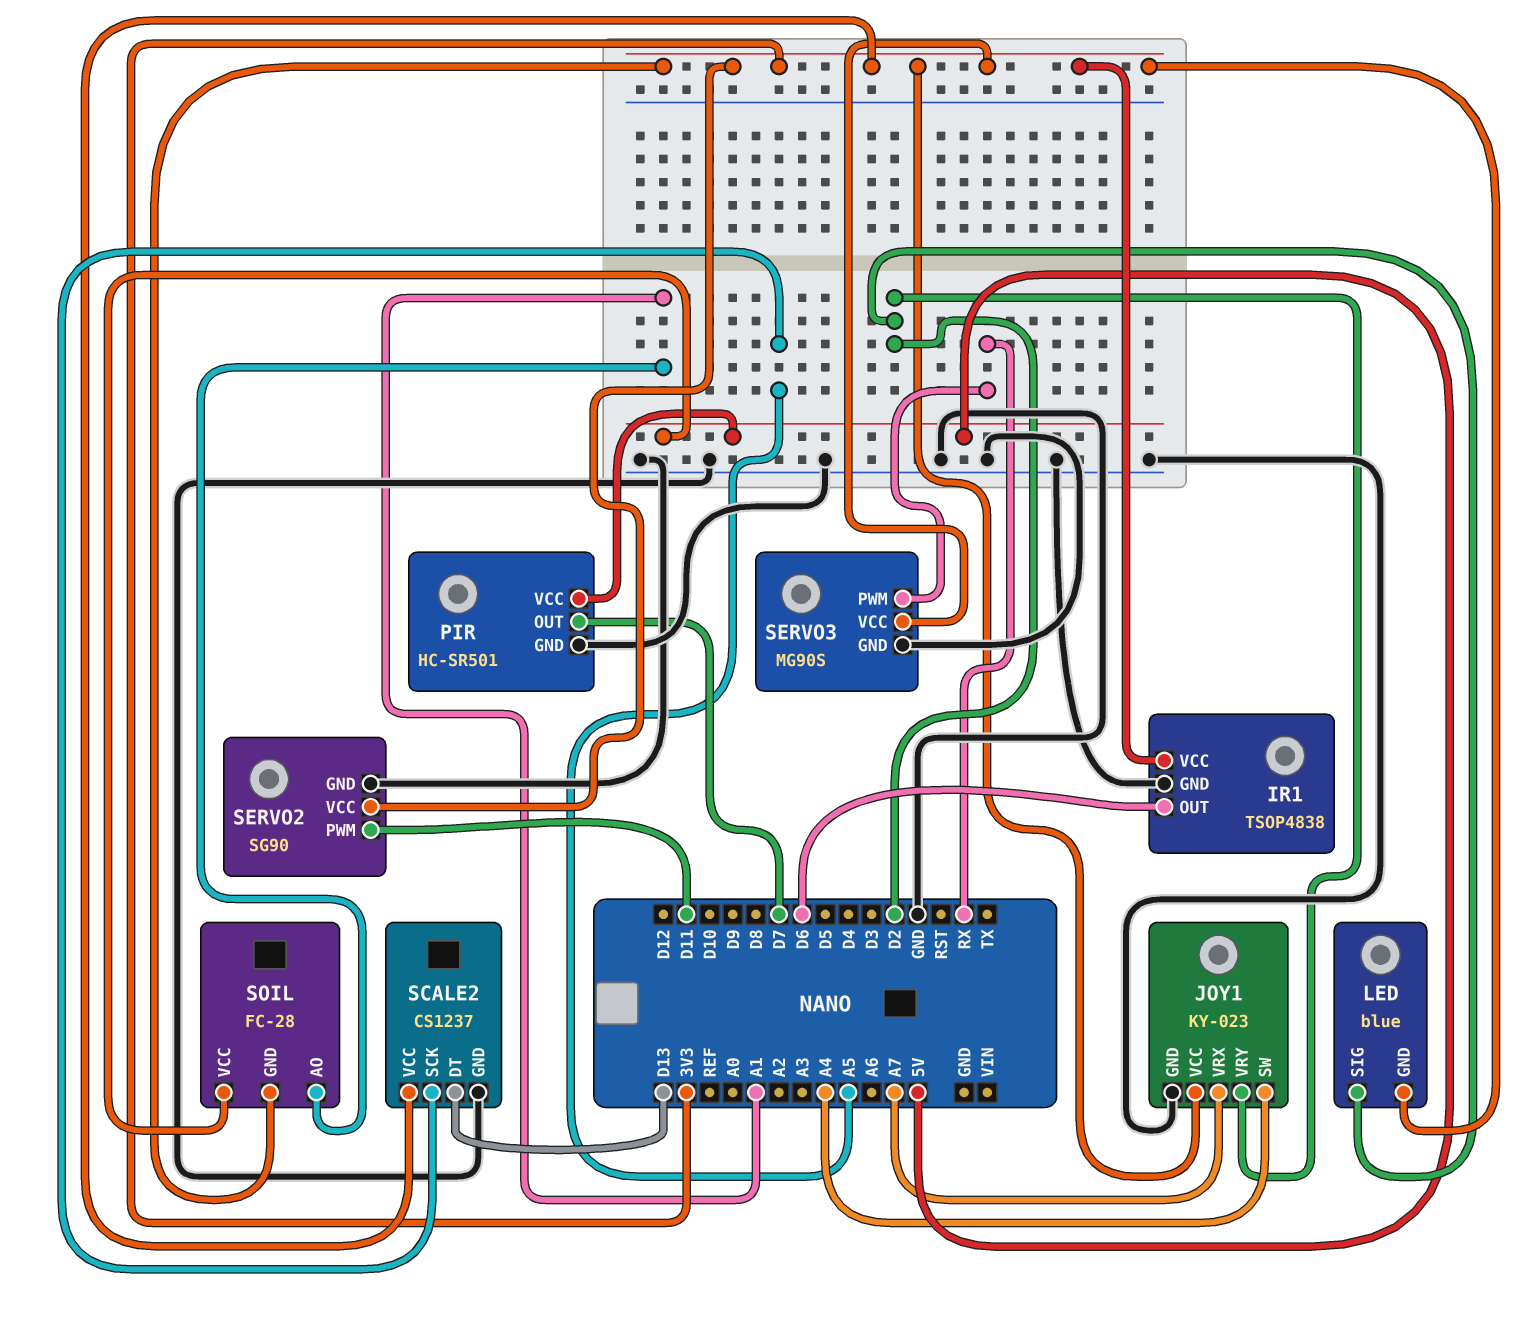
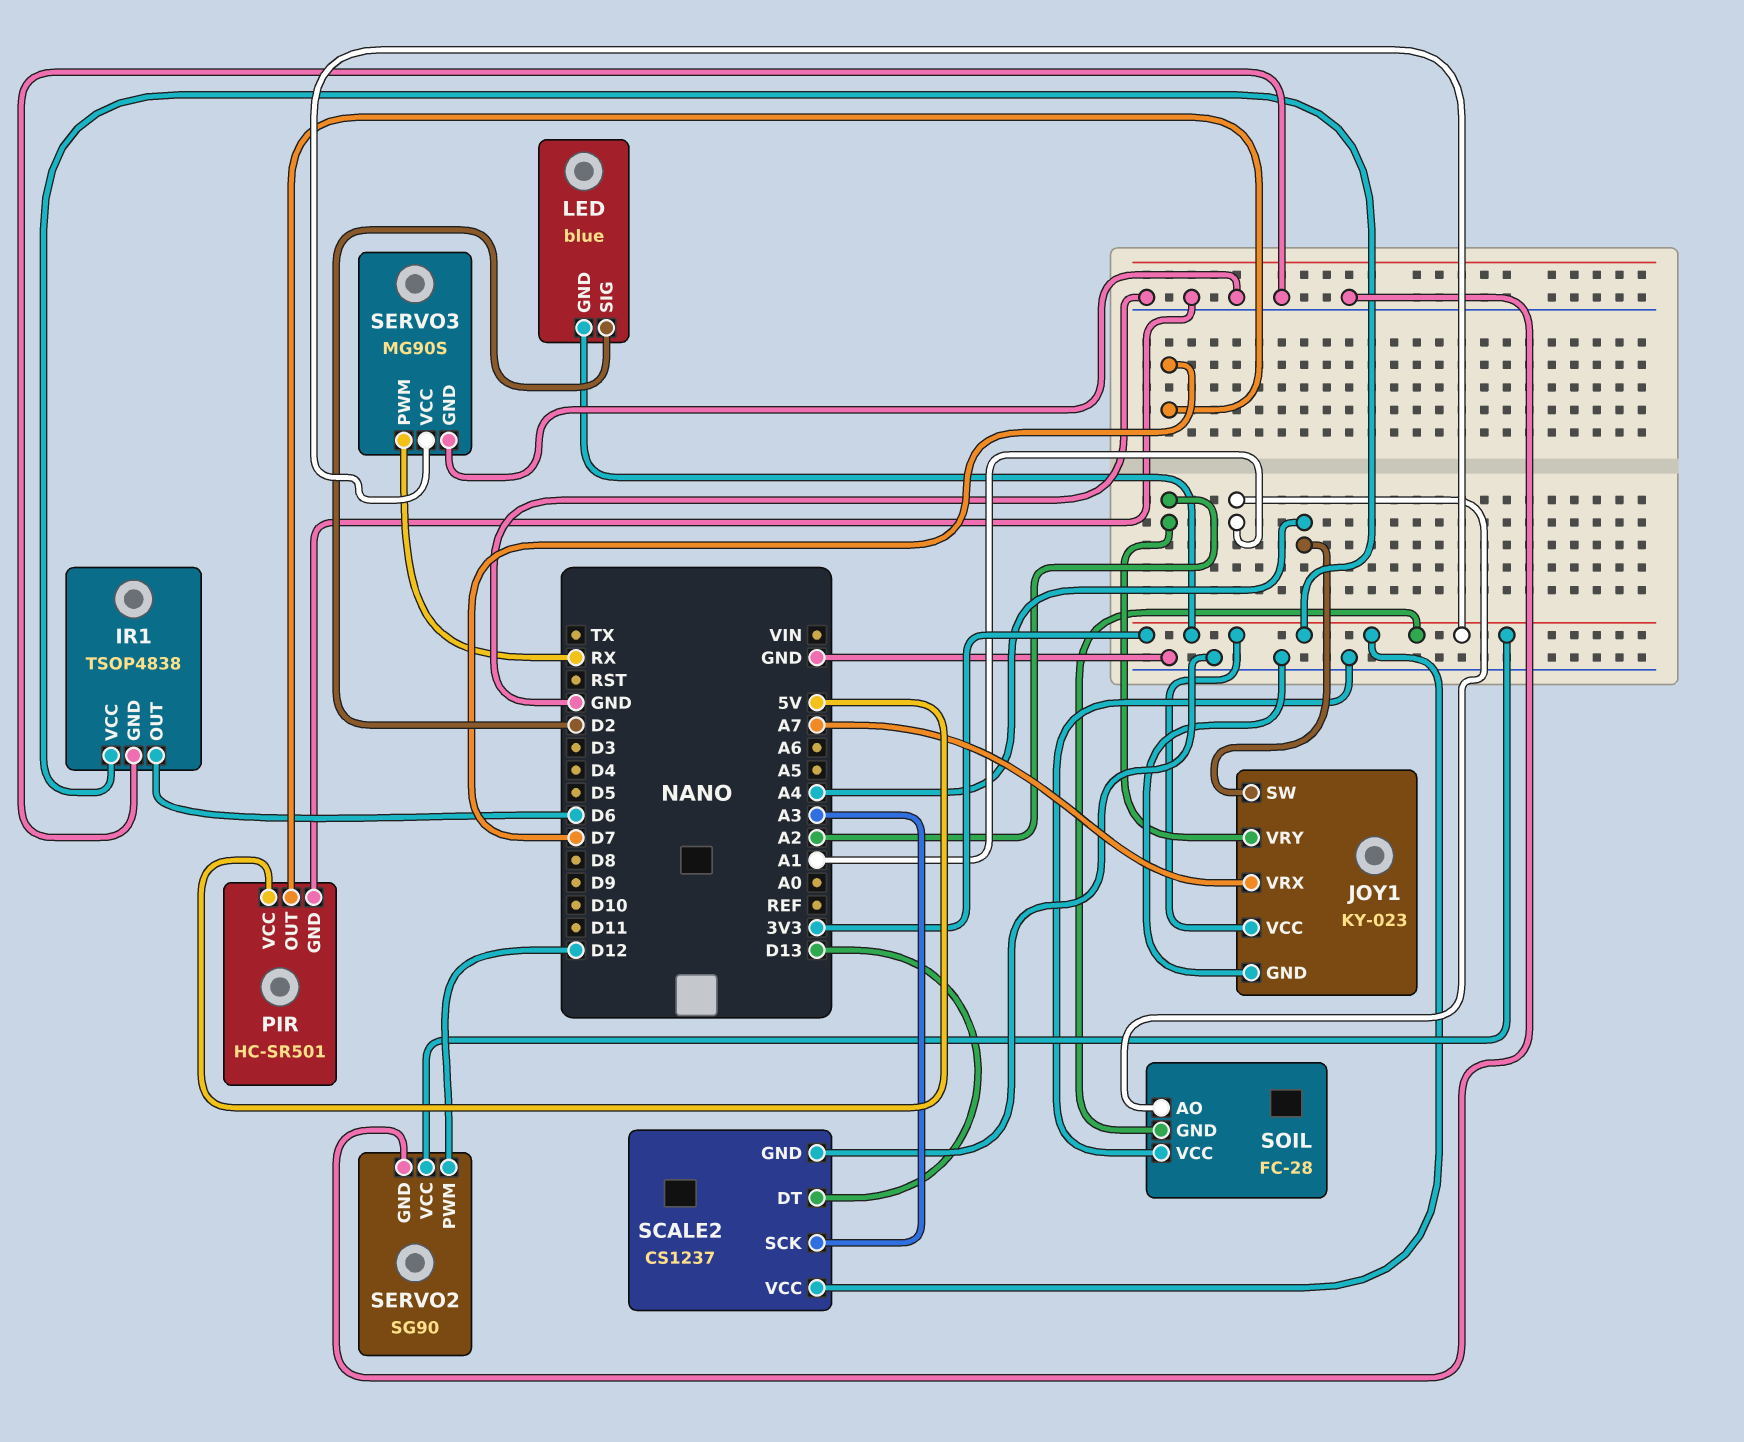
JOY1 pin VRY: D2 -> A2
SCALE2 pin SCK: A5 -> A3
SERVO2 pin PWM: D11 -> D12
SOIL pin VCC: 5V -> GND

